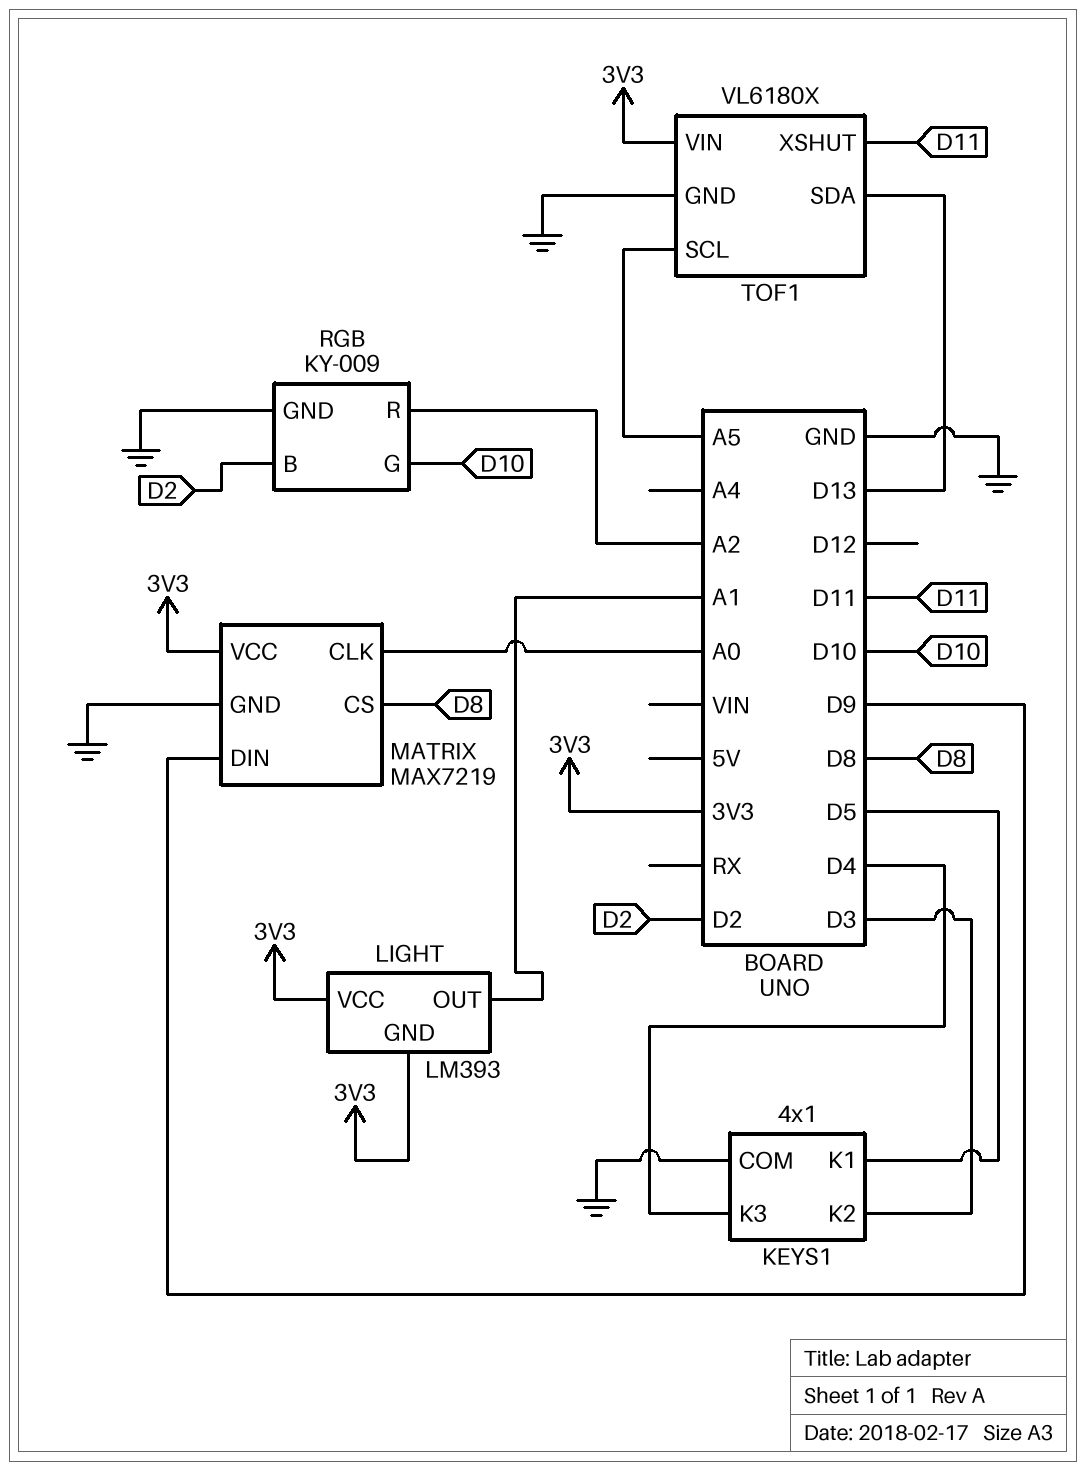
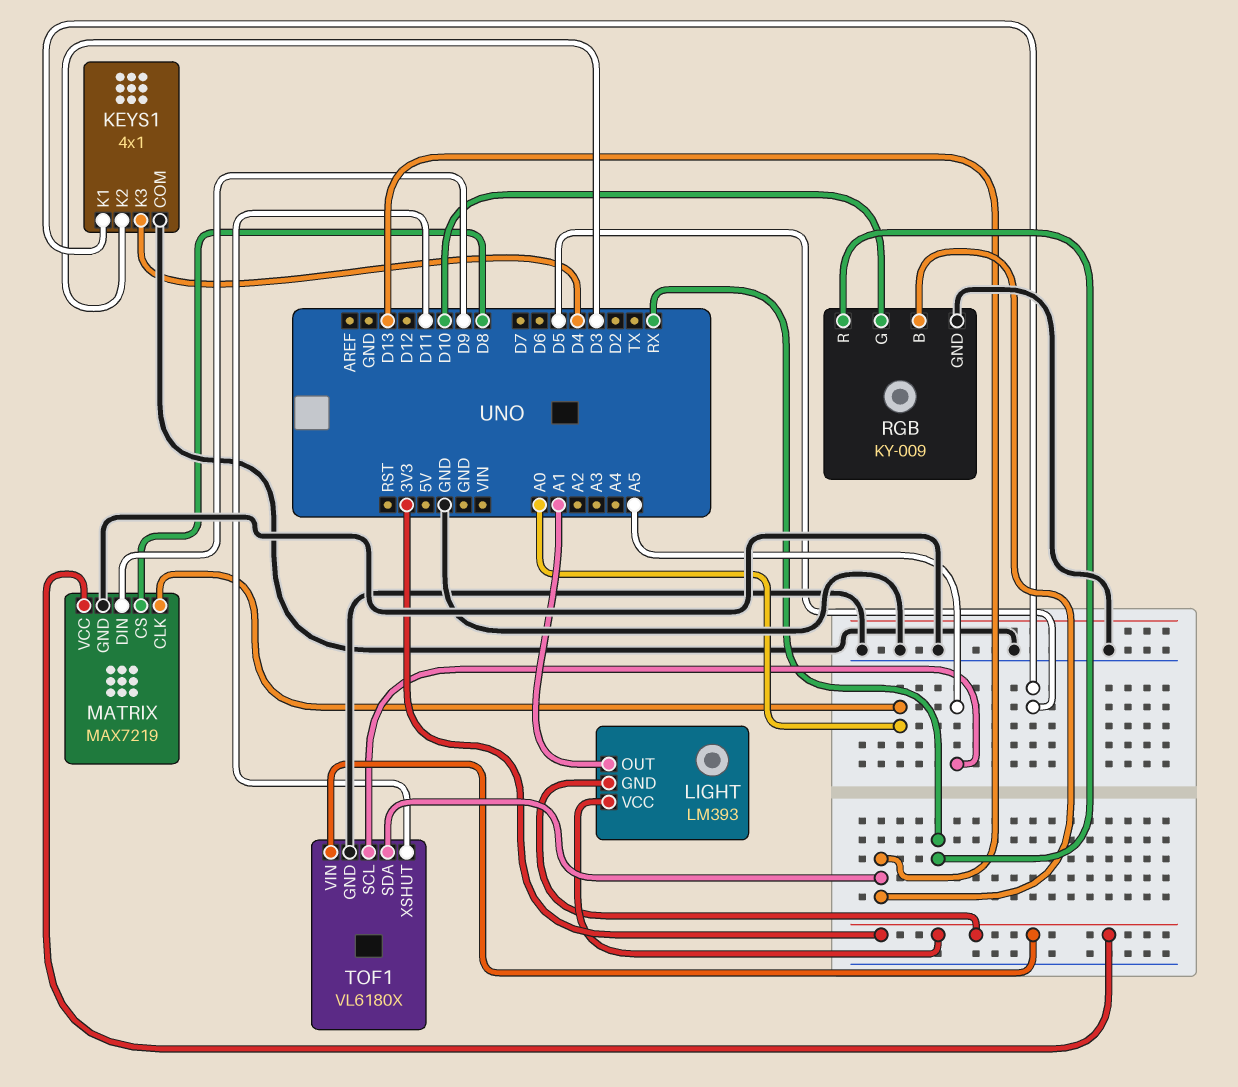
RGB pin B: D2 -> D13
RGB pin R: A2 -> RX

